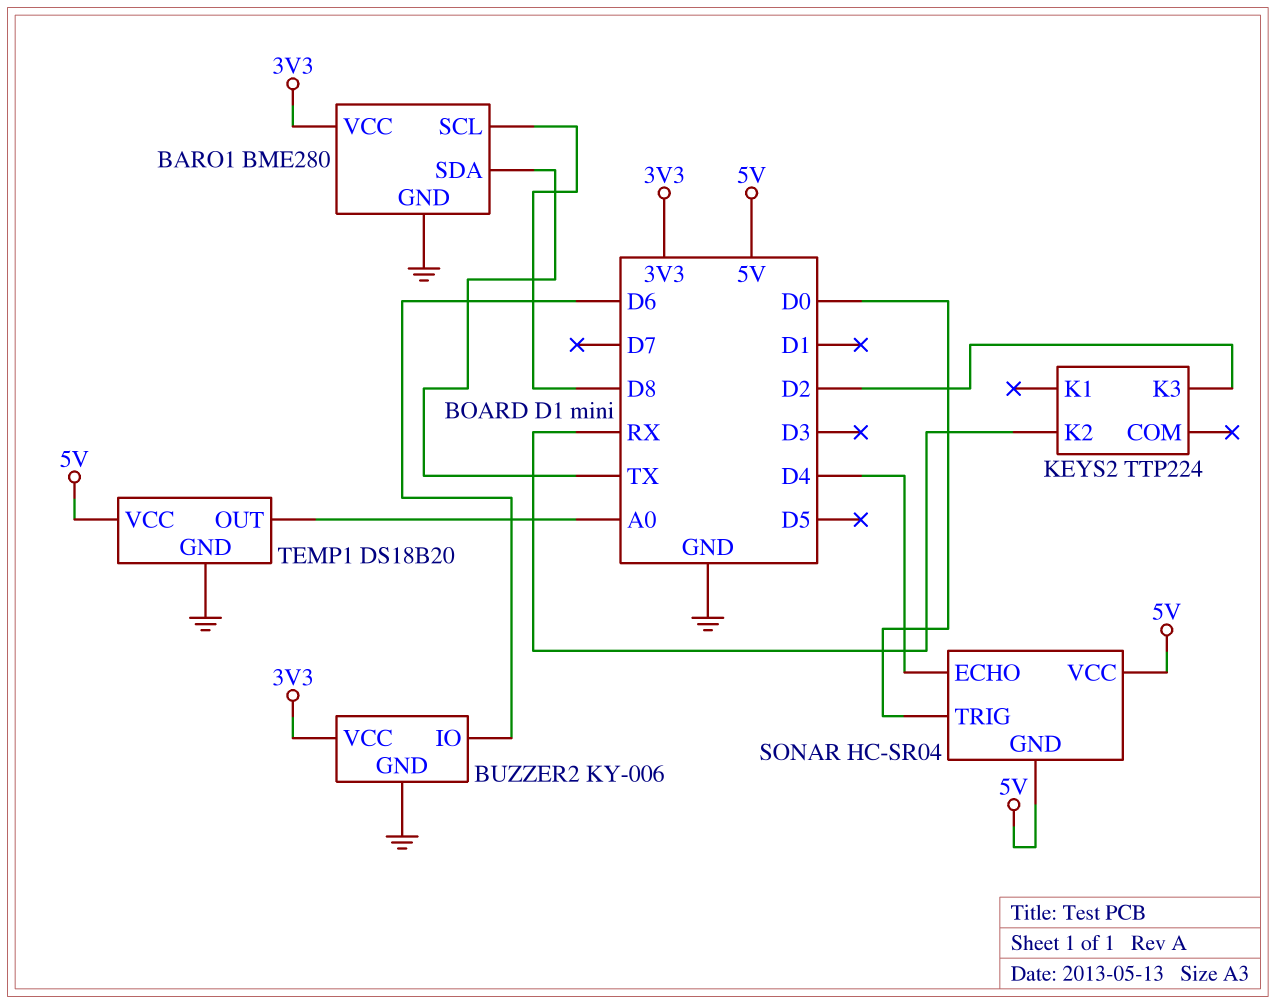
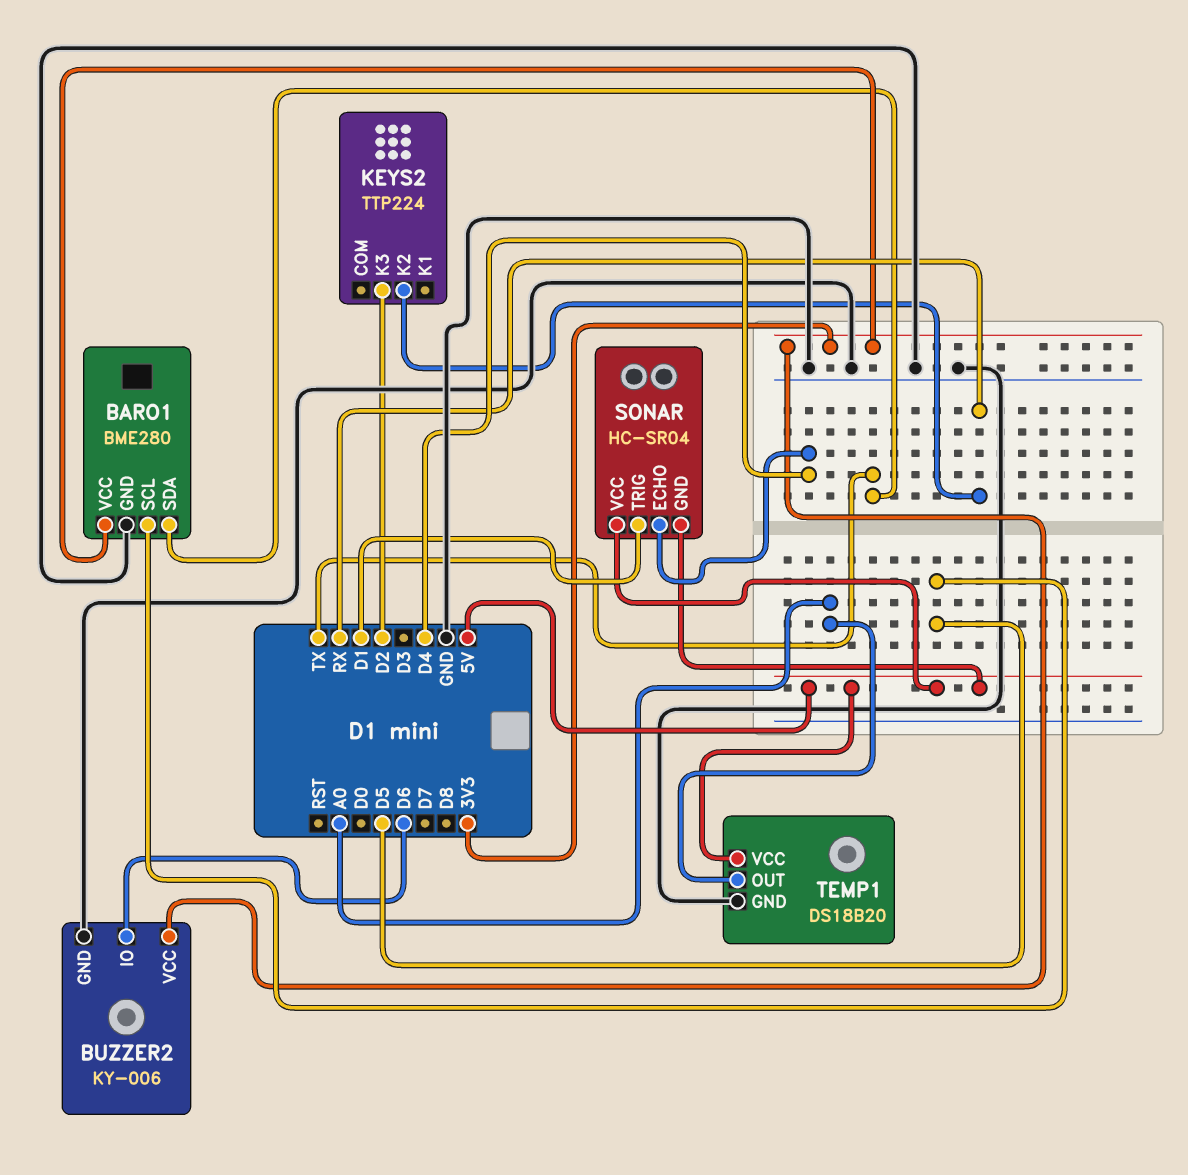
BARO1 pin SCL: D8 -> D5
SONAR pin TRIG: D0 -> D1

